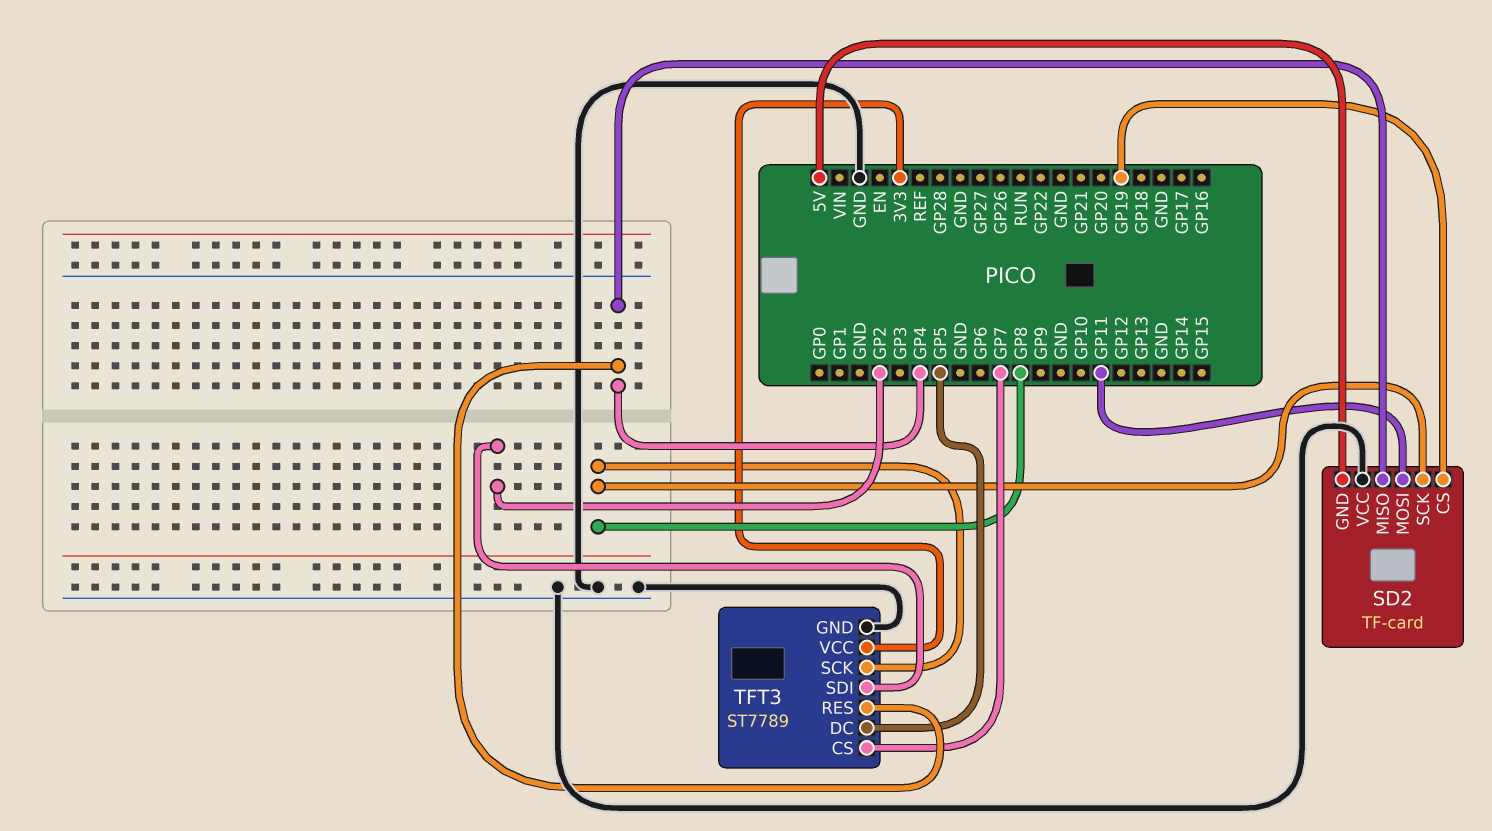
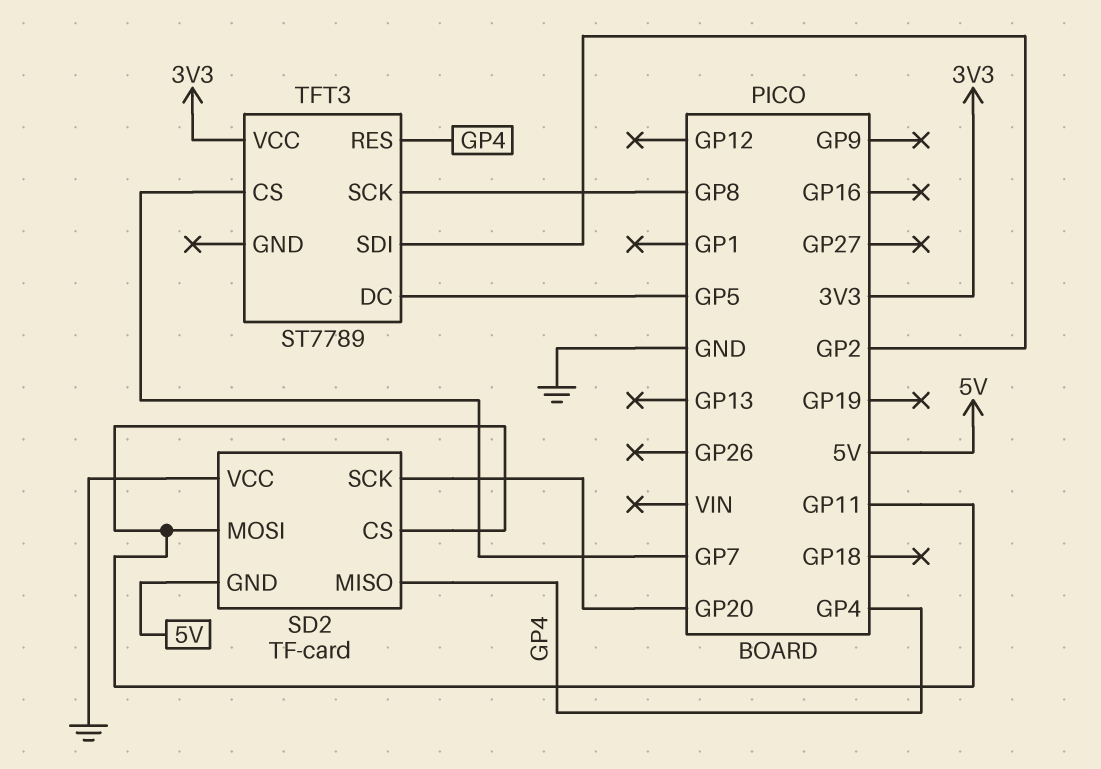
SD2 pin CS: GP19 -> GP11
SD2 pin SCK: GP8 -> GP20
TFT3 pin GND: GND -> none

